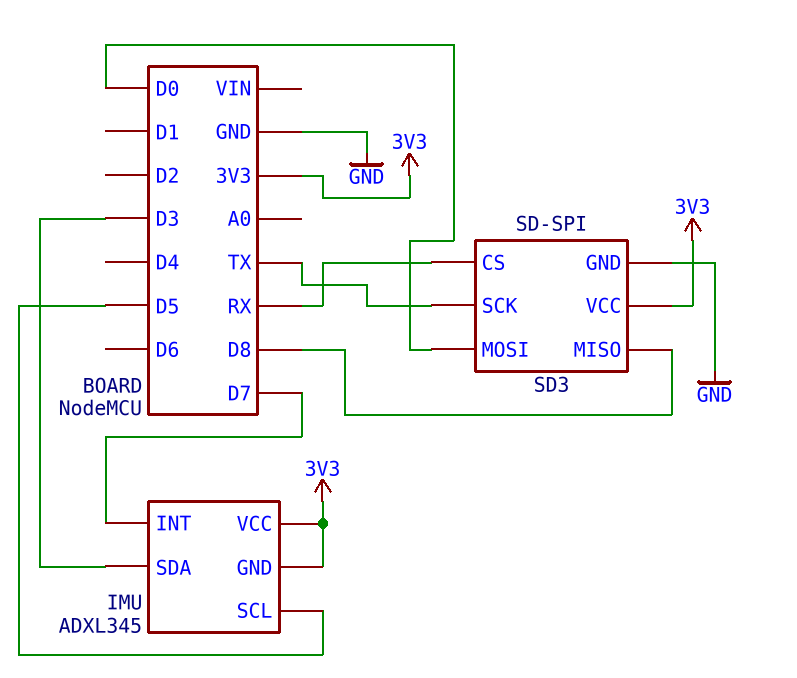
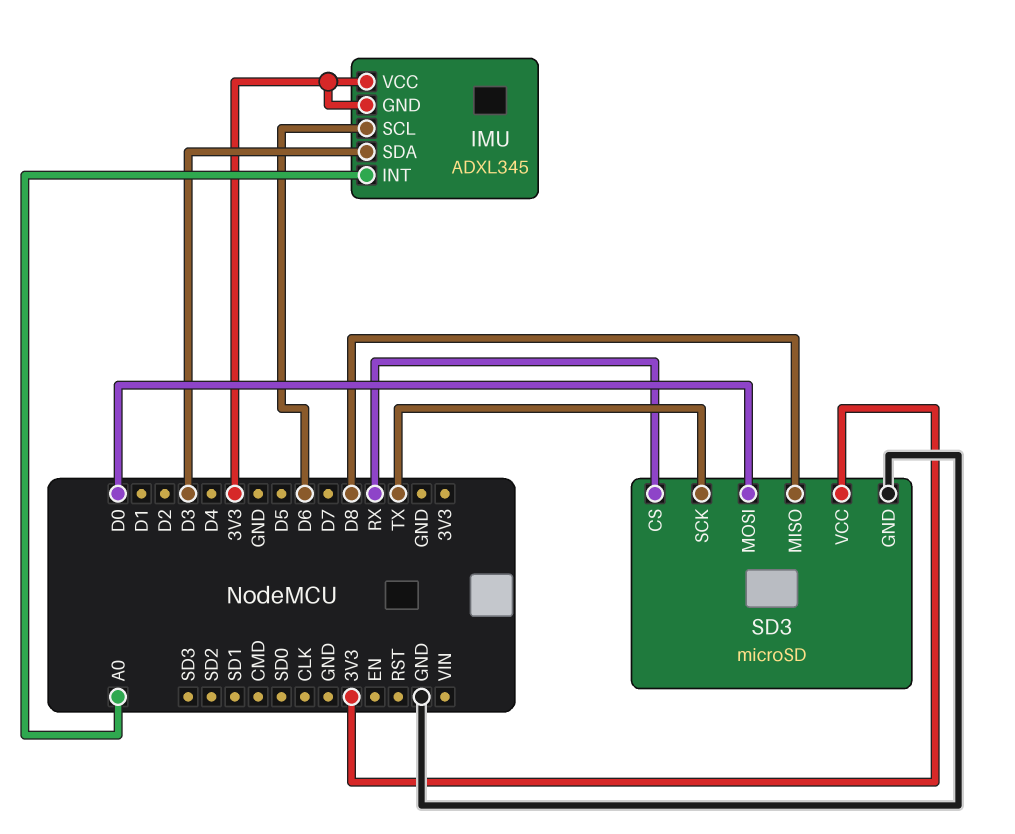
IMU pin INT: D7 -> A0
IMU pin SCL: D5 -> D6
SD3: SD-SPI -> microSD

